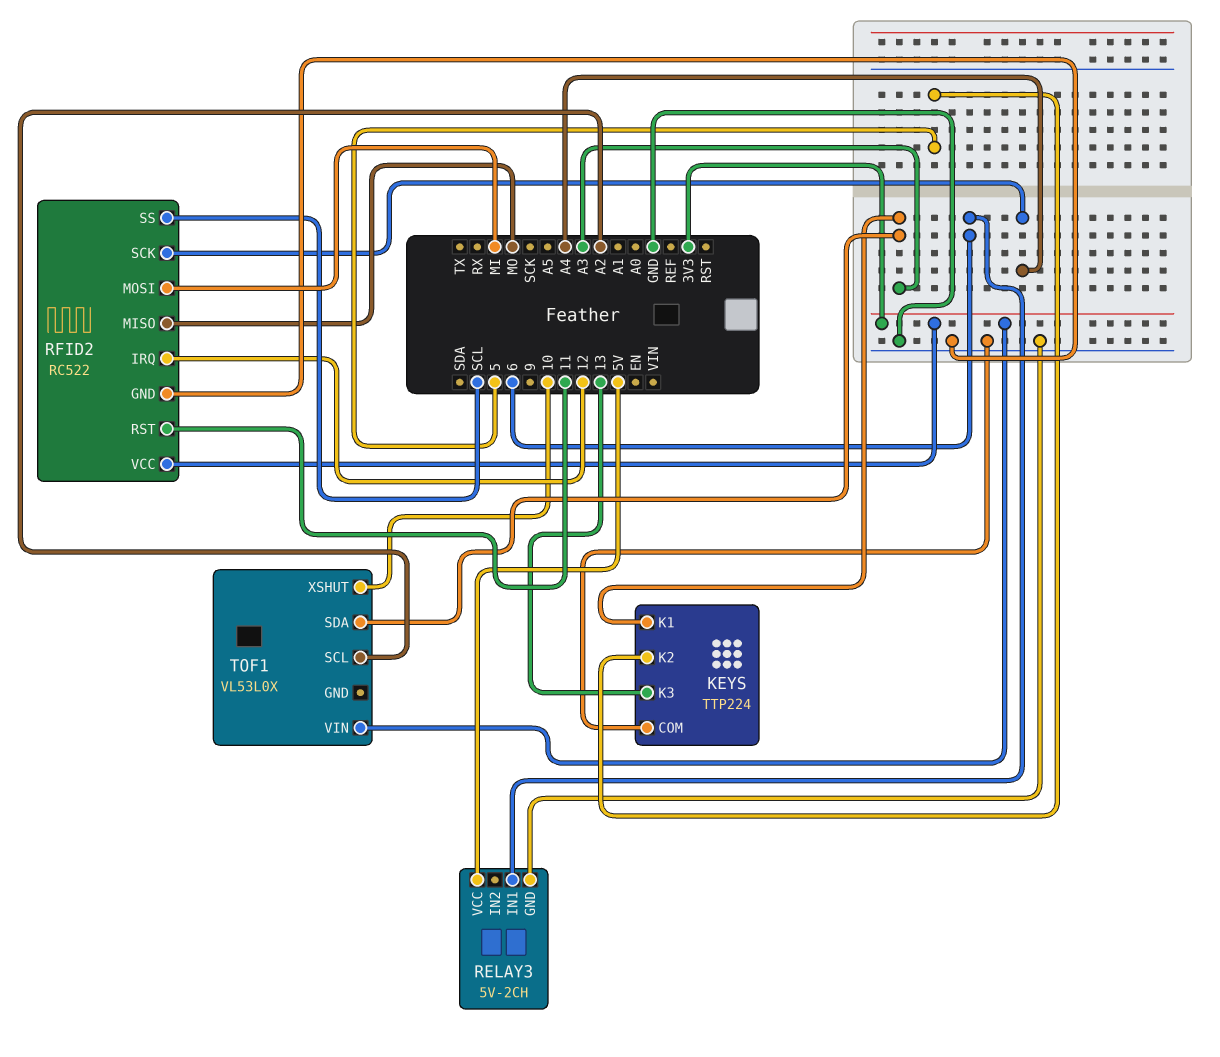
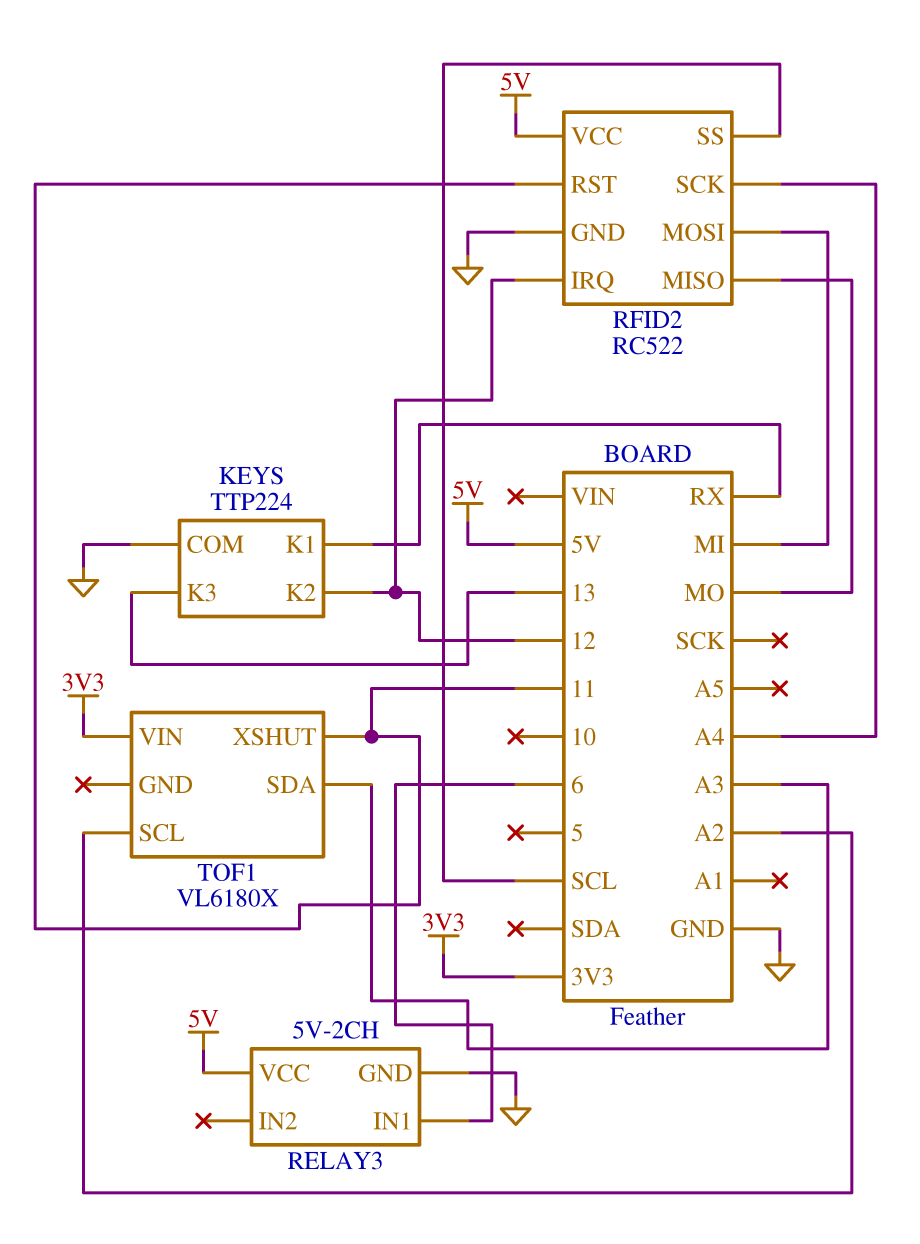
KEYS pin K1: A3 -> RX
KEYS pin K2: 5 -> 12
RFID2 pin VCC: 3V3 -> 5V
TOF1: VL53L0X -> VL6180X
TOF1 pin XSHUT: 10 -> 11

